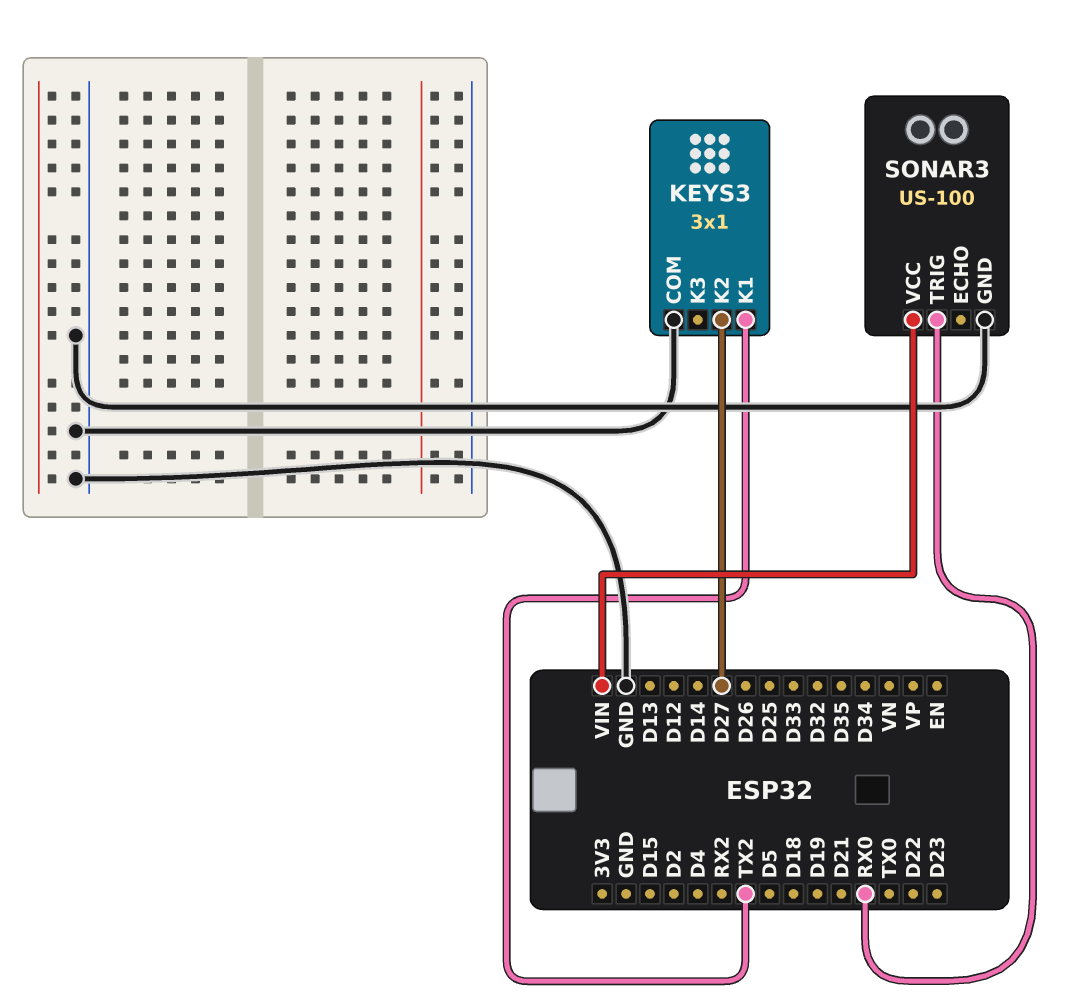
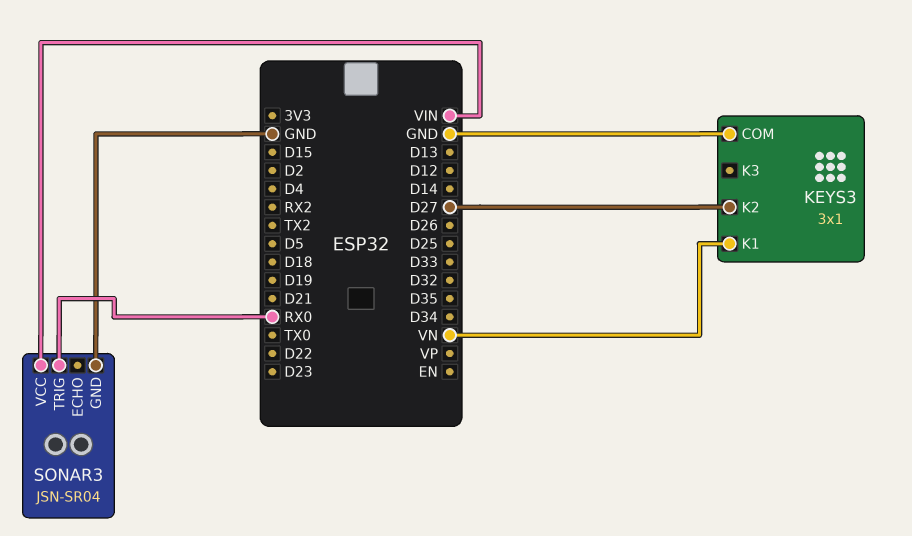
KEYS3 pin K1: TX2 -> VN
SONAR3: US-100 -> JSN-SR04

